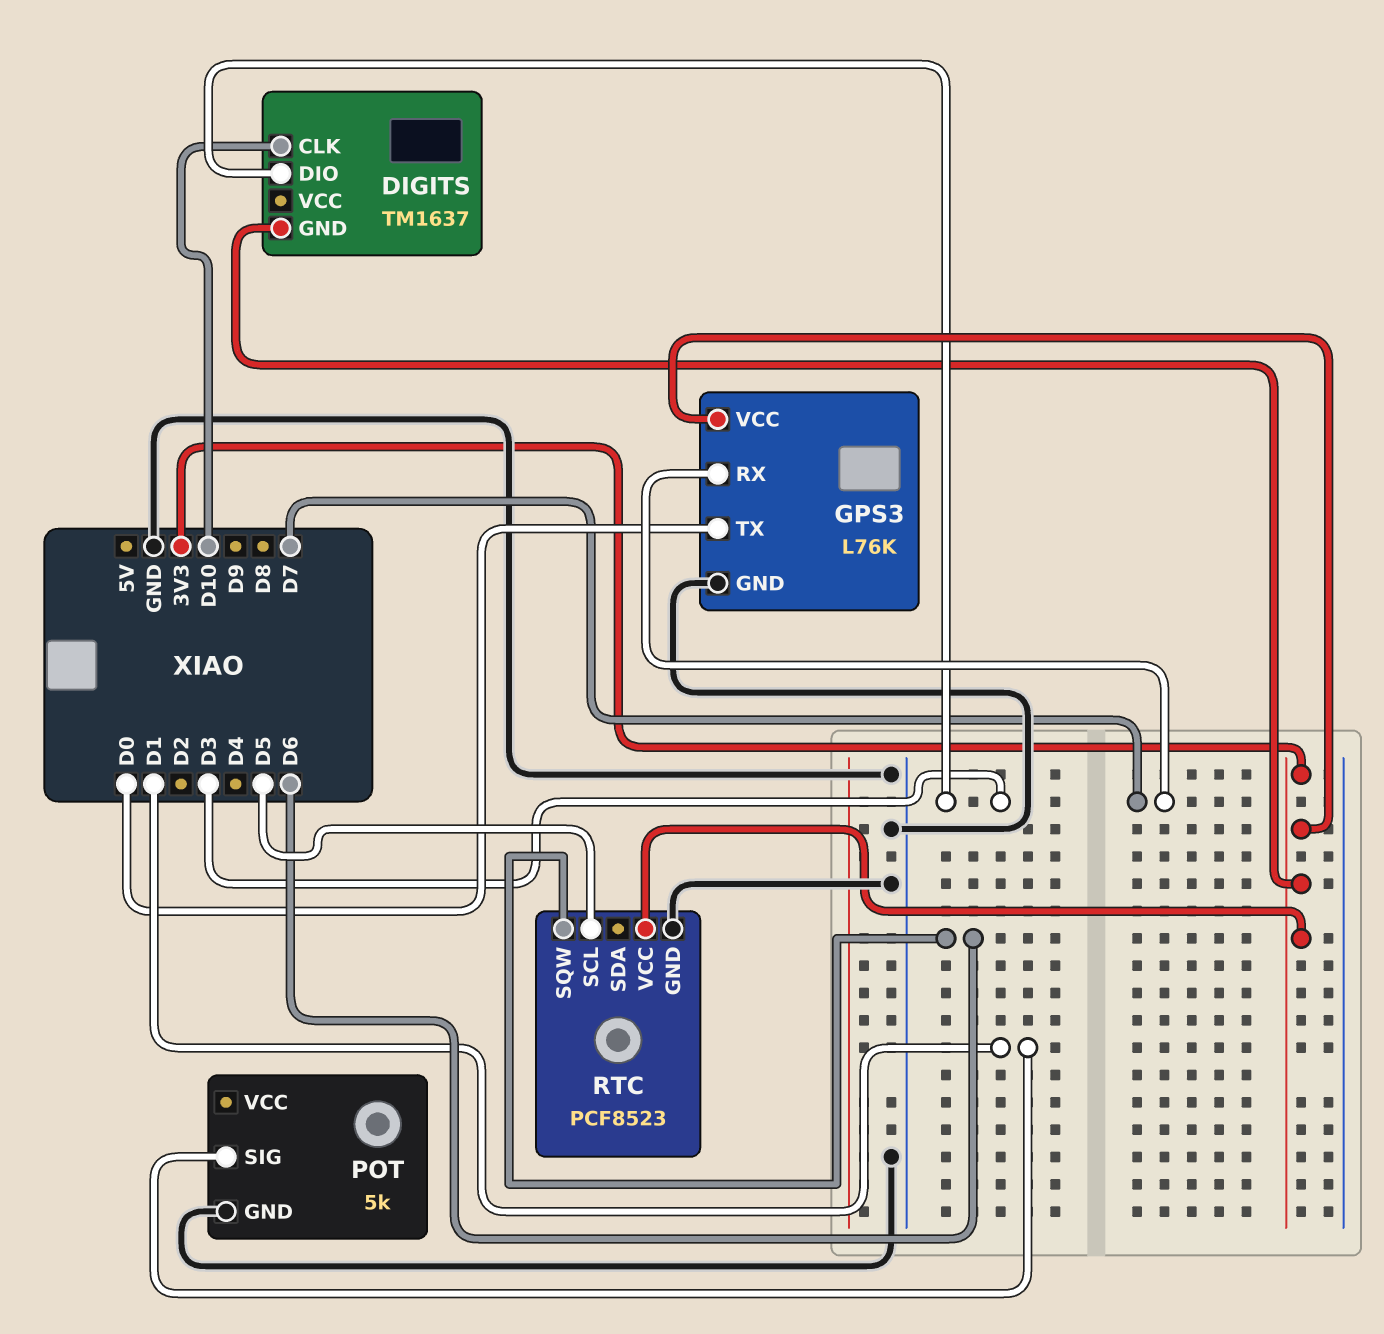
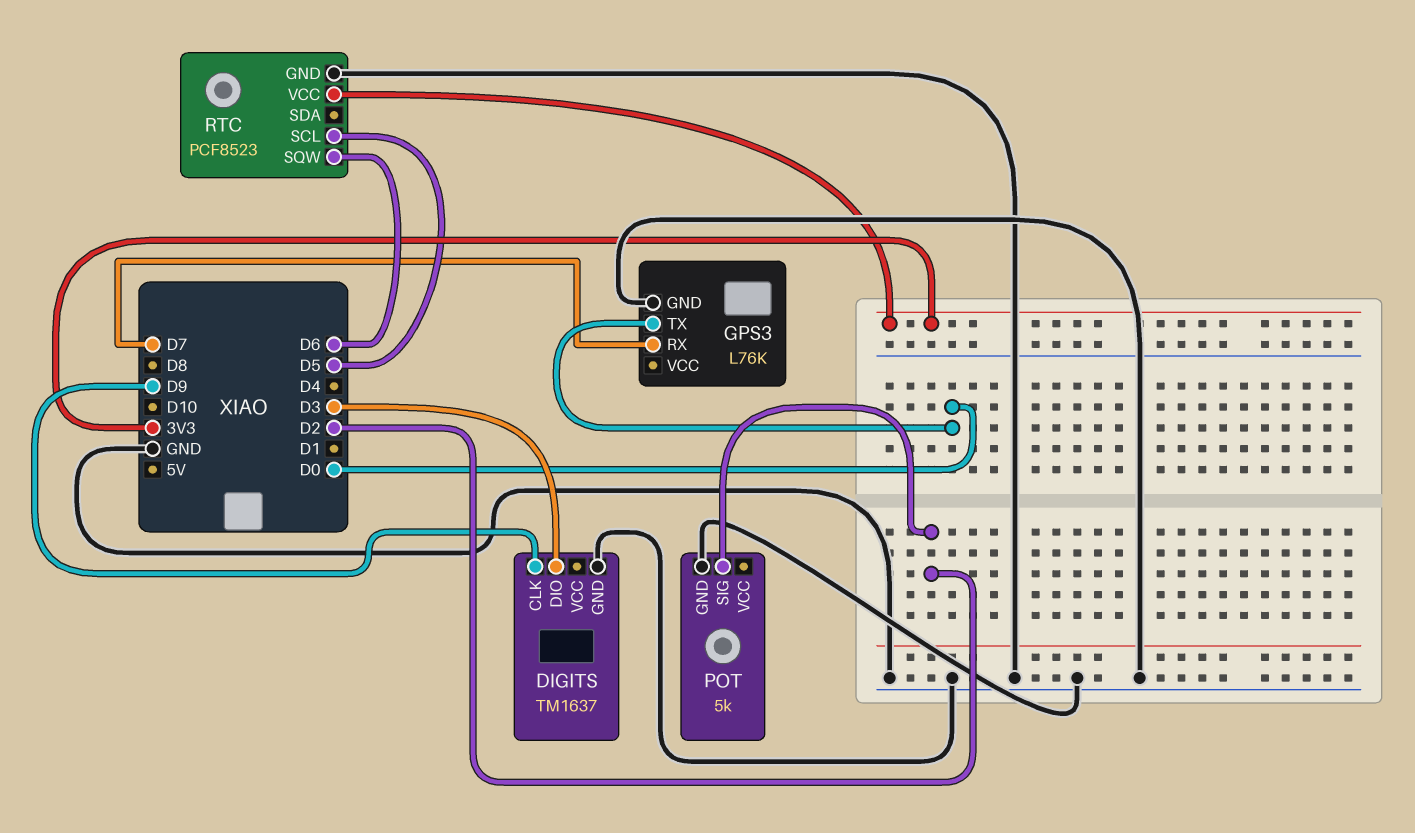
DIGITS pin CLK: D10 -> D9
DIGITS pin GND: 3V3 -> GND
GPS3 pin VCC: 3V3 -> none
POT pin SIG: D1 -> D2

